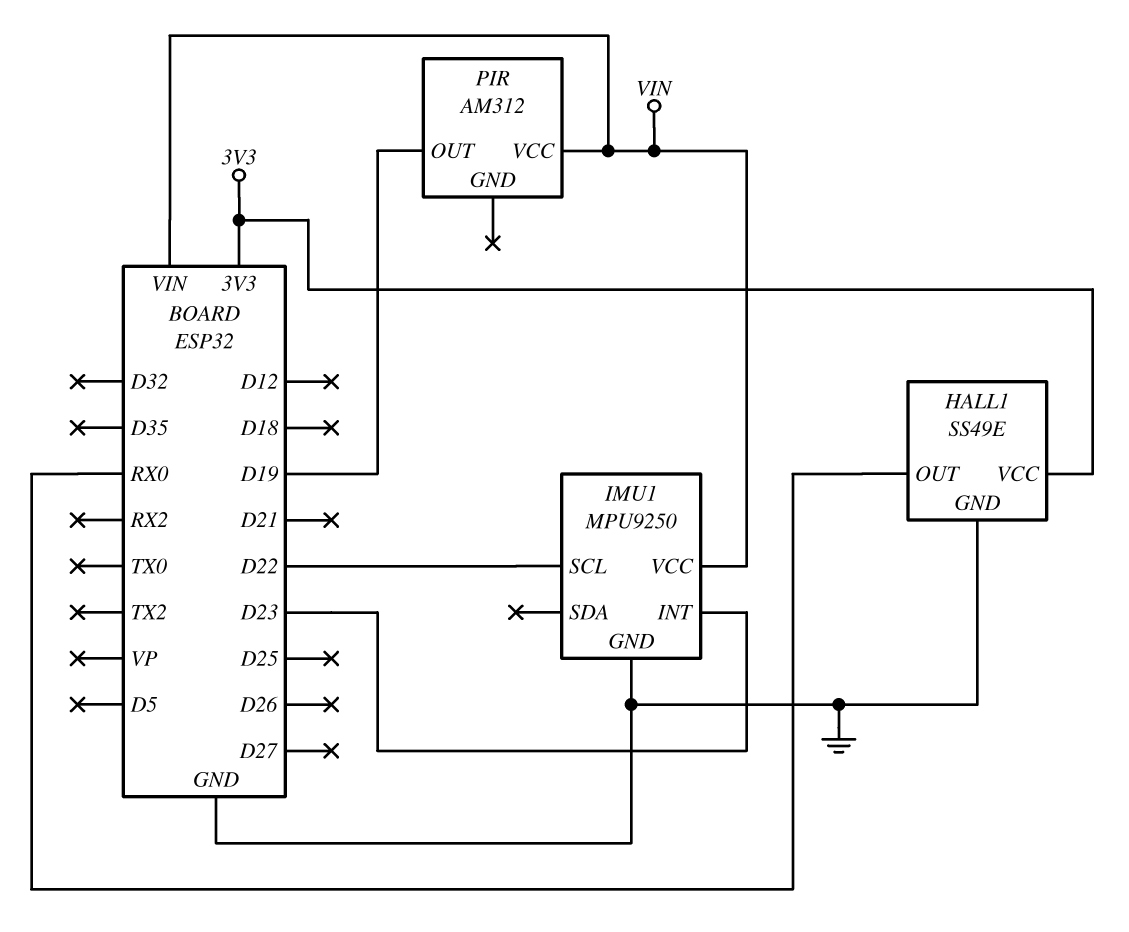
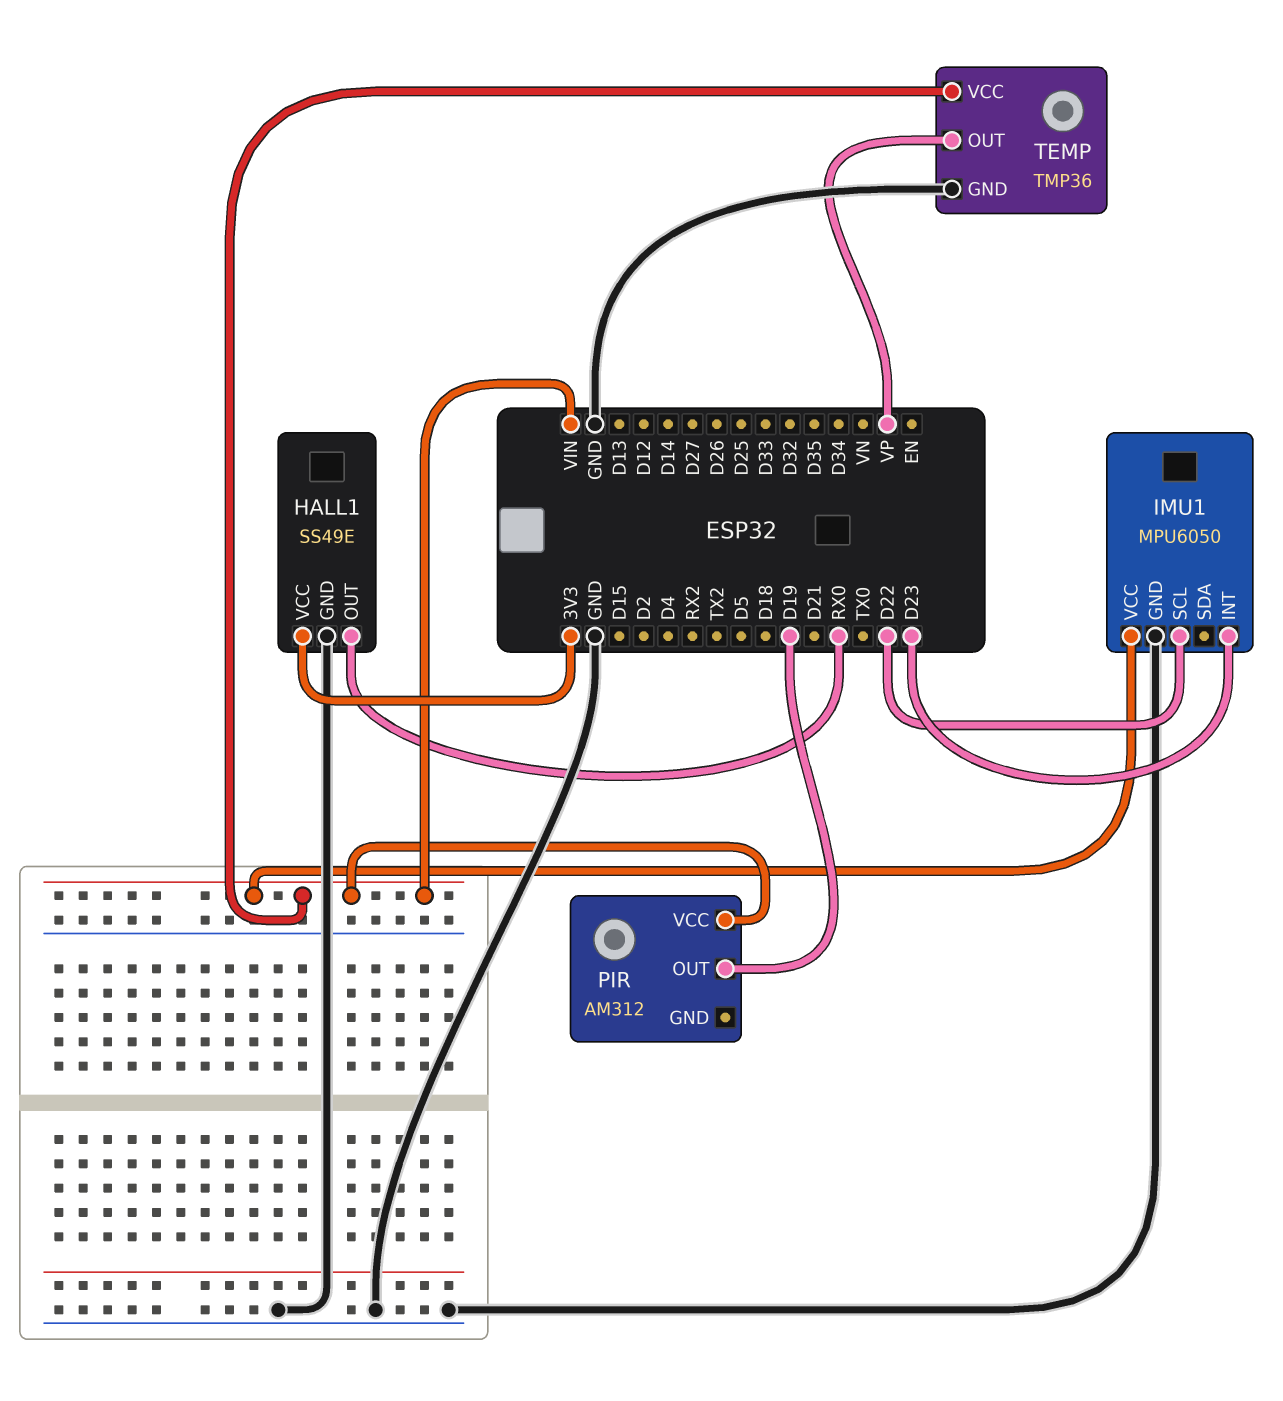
IMU1: MPU9250 -> MPU6050
TEMP: none -> TMP36
TEMP pin GND: none -> GND
TEMP pin OUT: none -> VP
TEMP pin VCC: none -> VIN

